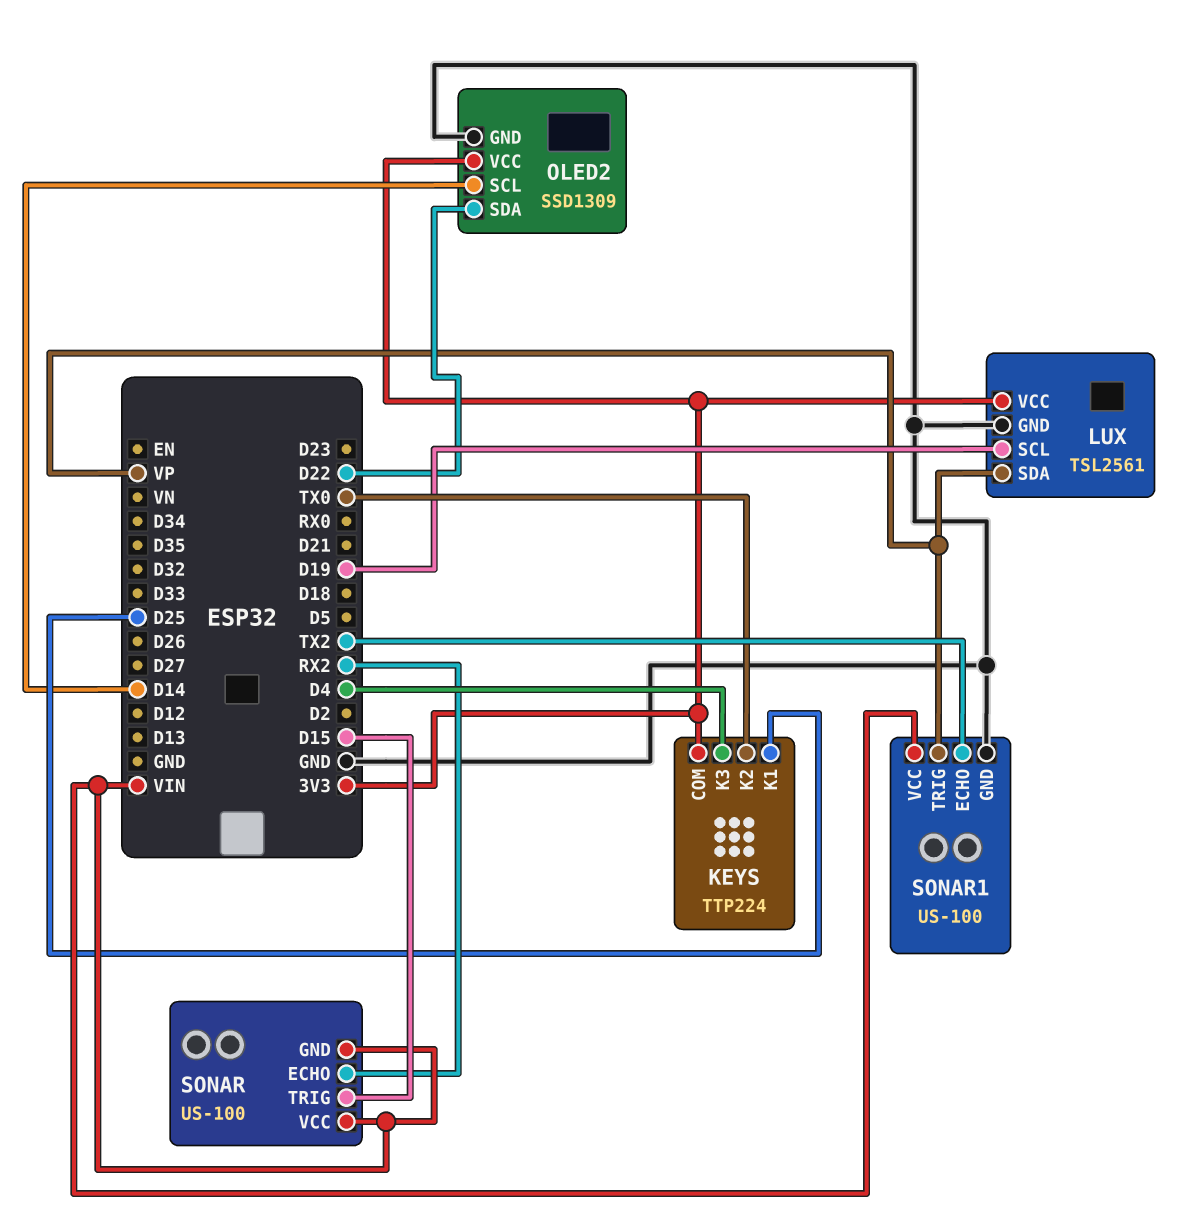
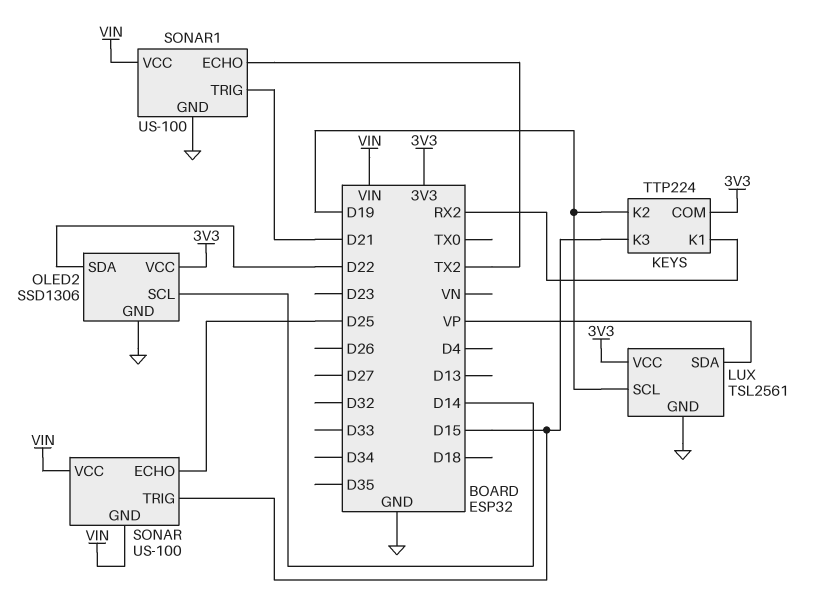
KEYS pin K1: D25 -> RX2
KEYS pin K2: TX0 -> D19
KEYS pin K3: D4 -> D15
OLED2: SSD1309 -> SSD1306
SONAR pin ECHO: RX2 -> D25
SONAR1 pin TRIG: VP -> D21

